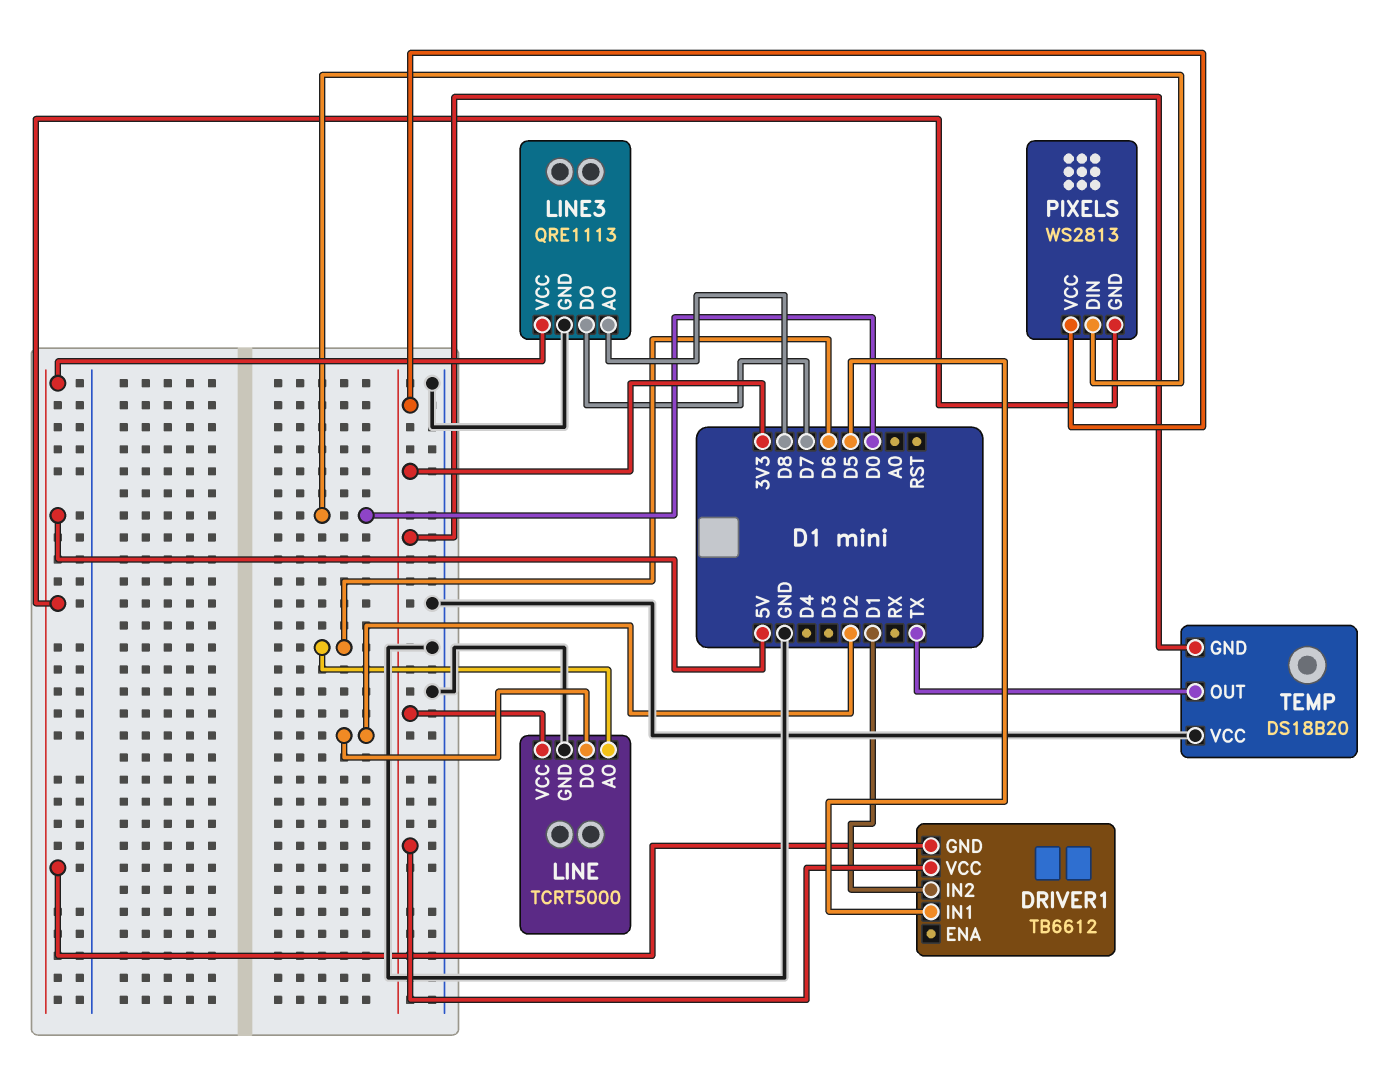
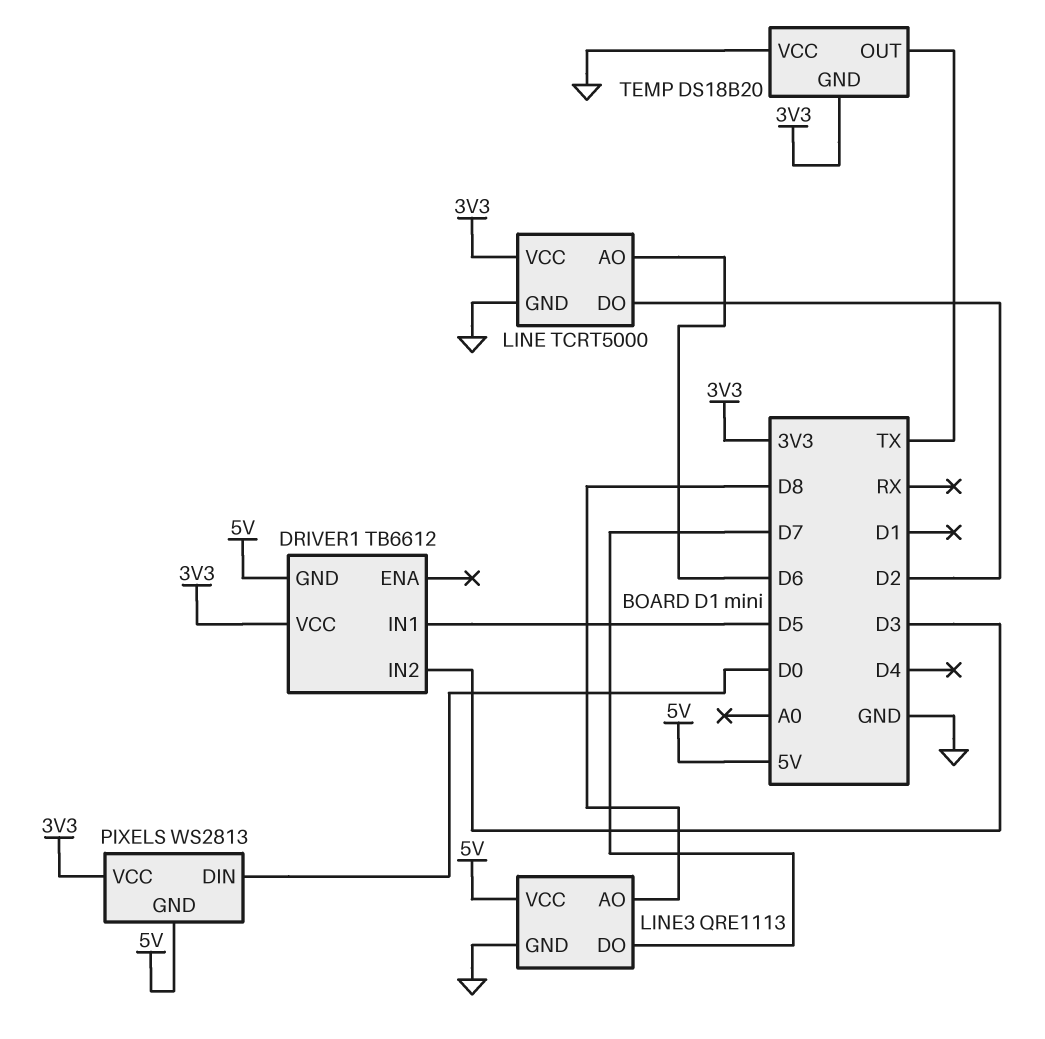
DRIVER1 pin IN2: D1 -> D3

